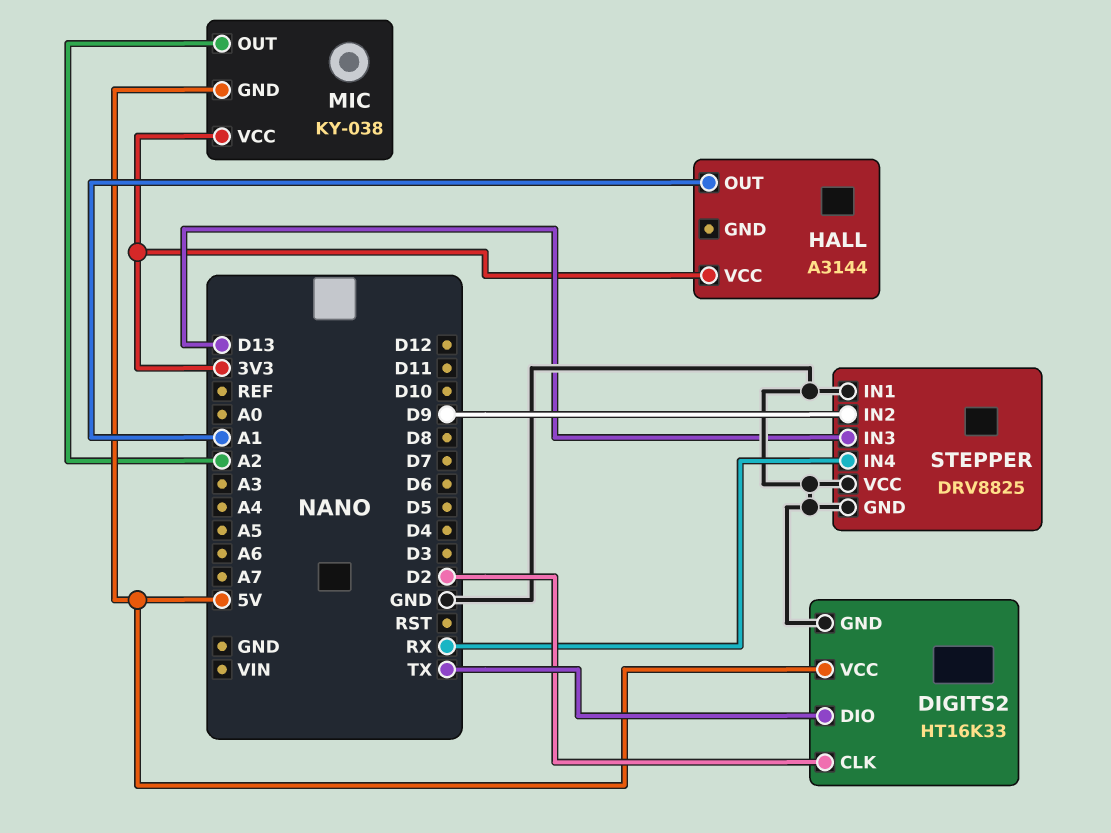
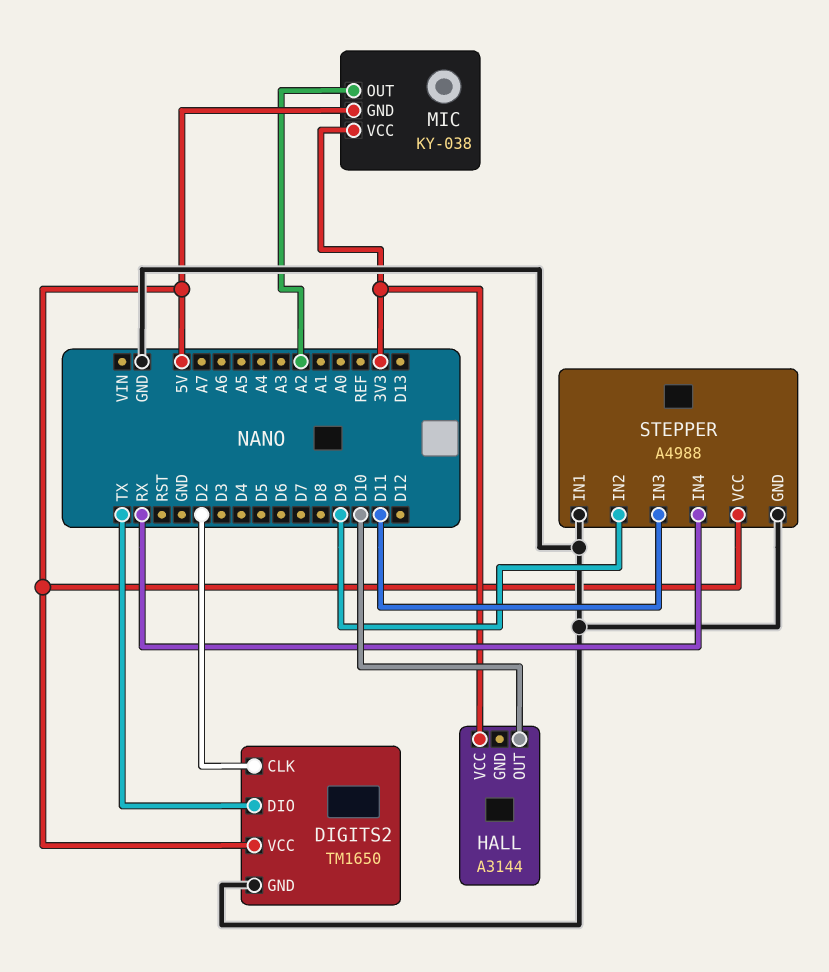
DIGITS2: HT16K33 -> TM1650
HALL pin OUT: A1 -> D10
STEPPER: DRV8825 -> A4988
STEPPER pin IN3: D13 -> D11
STEPPER pin VCC: GND -> 5V

